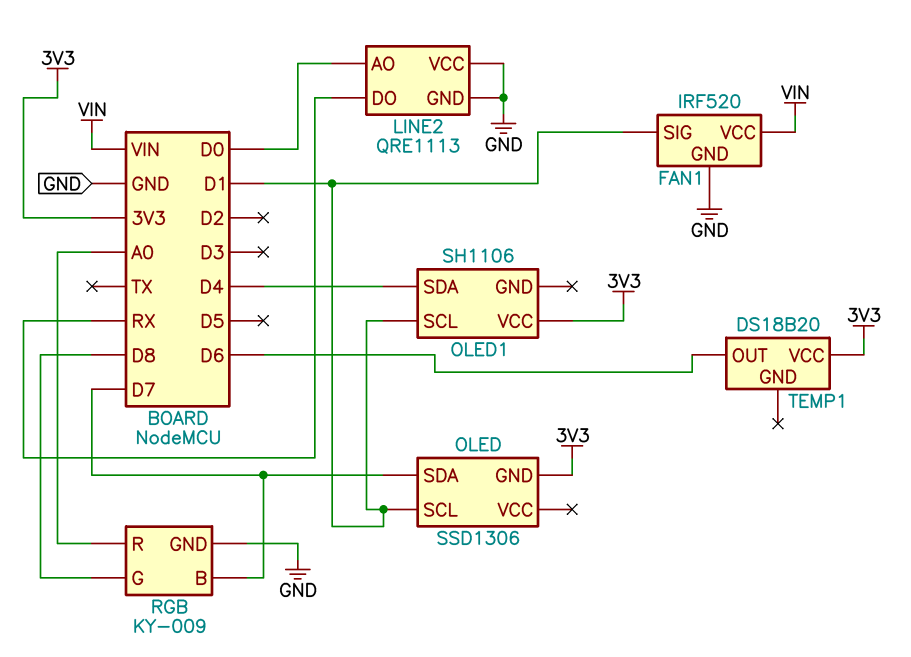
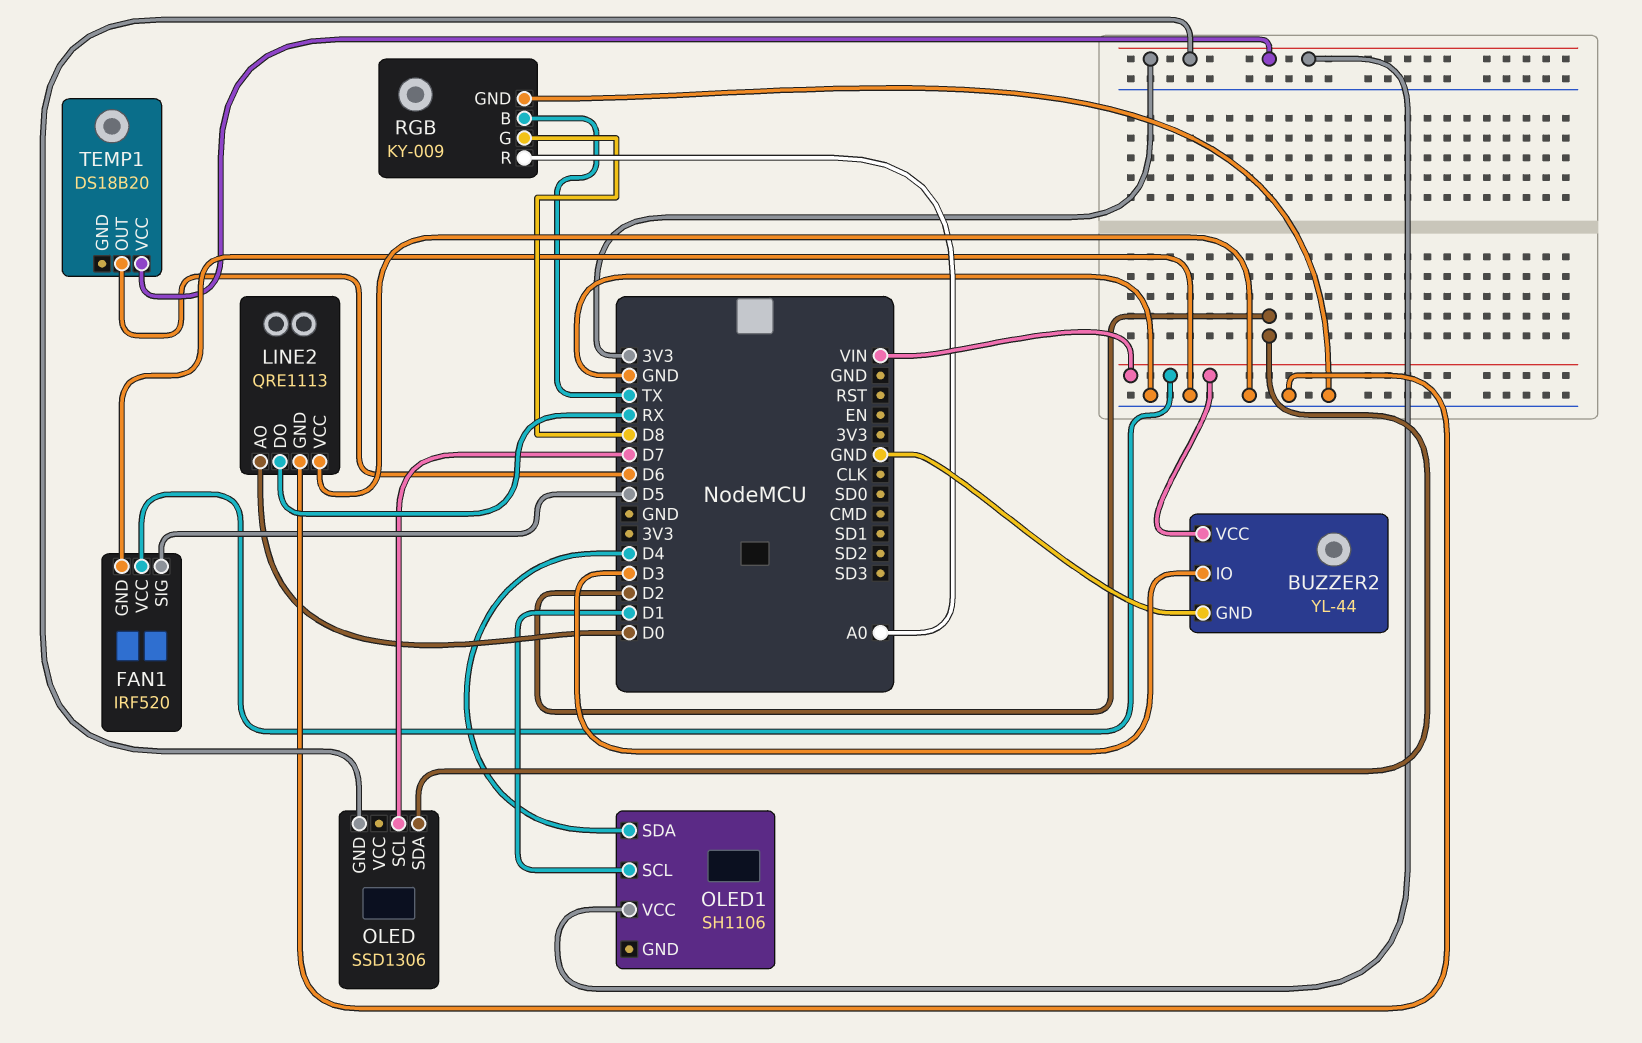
BUZZER2: none -> YL-44
BUZZER2 pin GND: none -> GND
BUZZER2 pin IO: none -> D3
BUZZER2 pin VCC: none -> VIN
FAN1 pin SIG: D1 -> D5
OLED pin SCL: D1 -> D7
OLED pin SDA: D7 -> D2
RGB pin B: D7 -> TX

